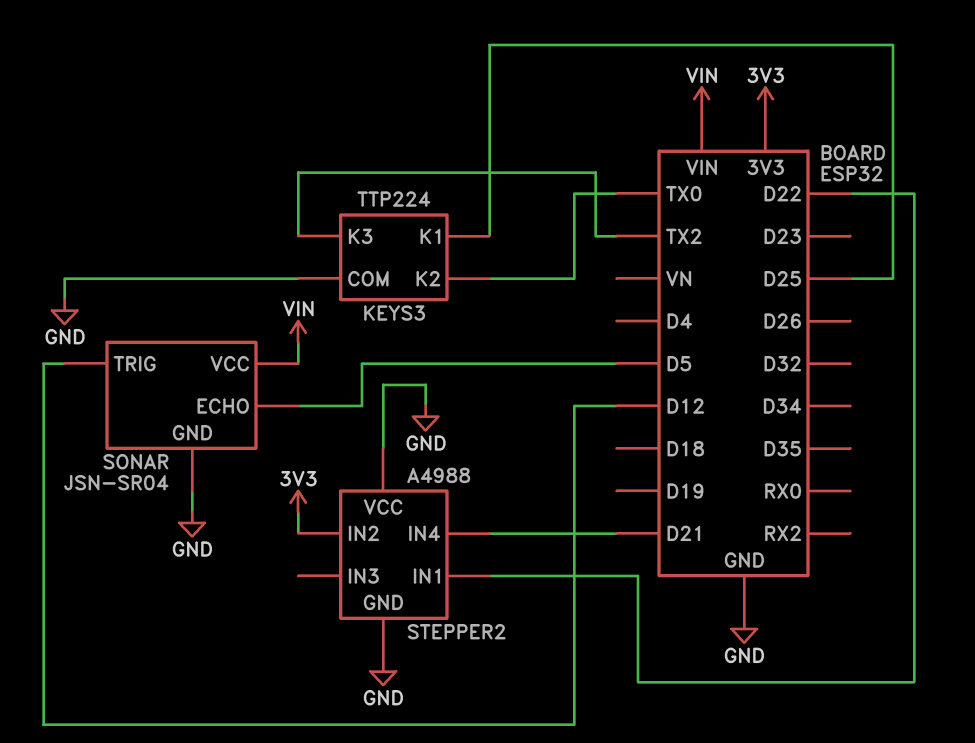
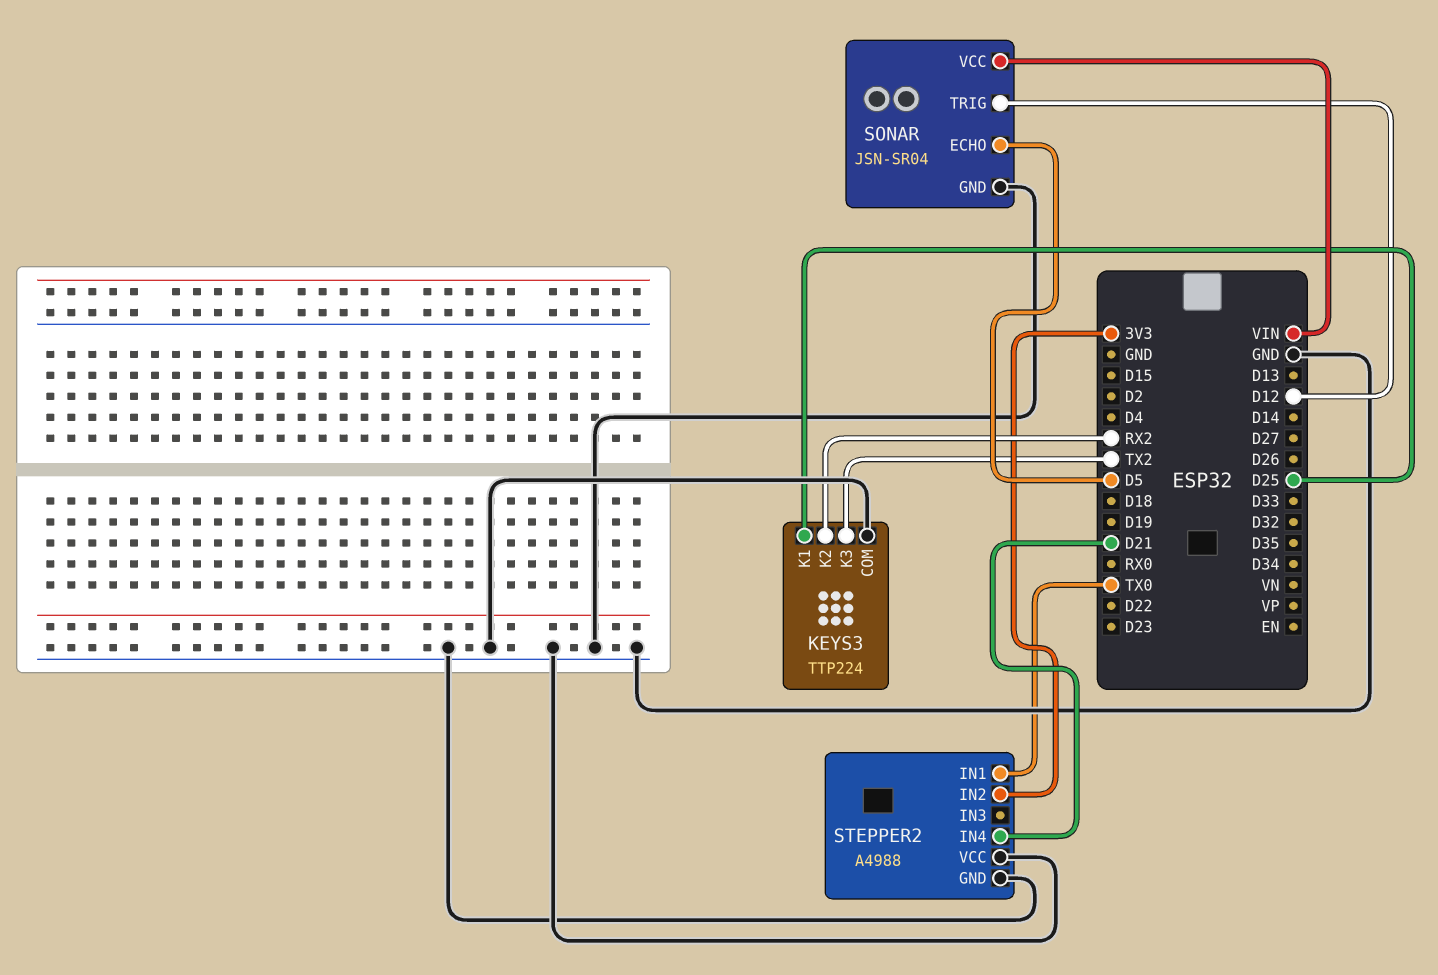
KEYS3 pin K2: TX0 -> RX2
STEPPER2 pin IN1: D22 -> TX0

